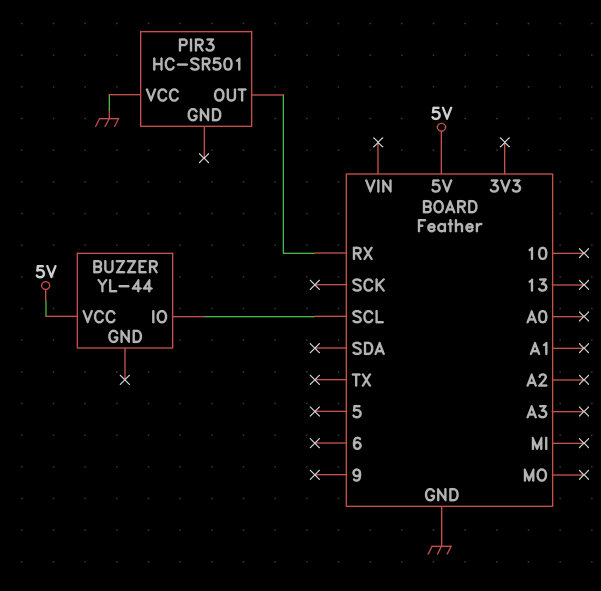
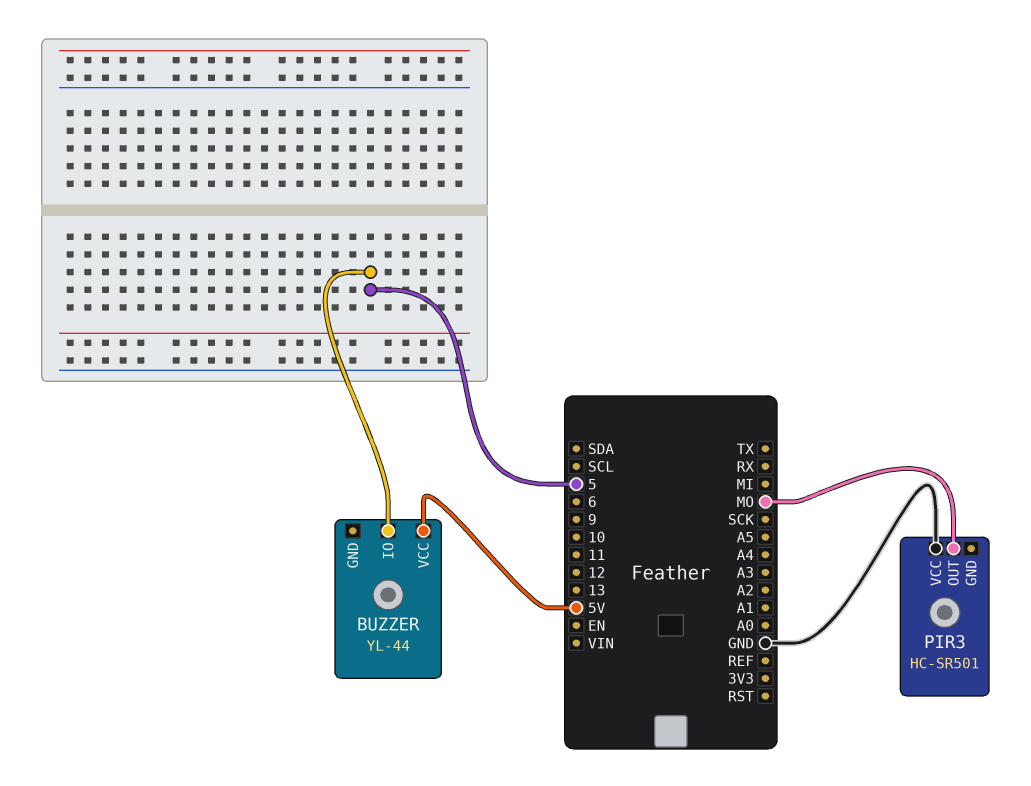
BUZZER pin IO: SCL -> 5
PIR3 pin OUT: RX -> MO

